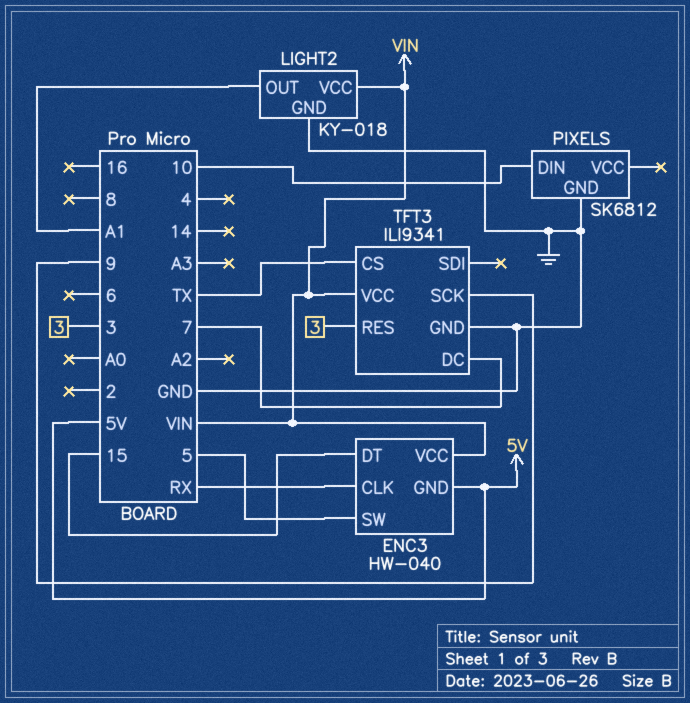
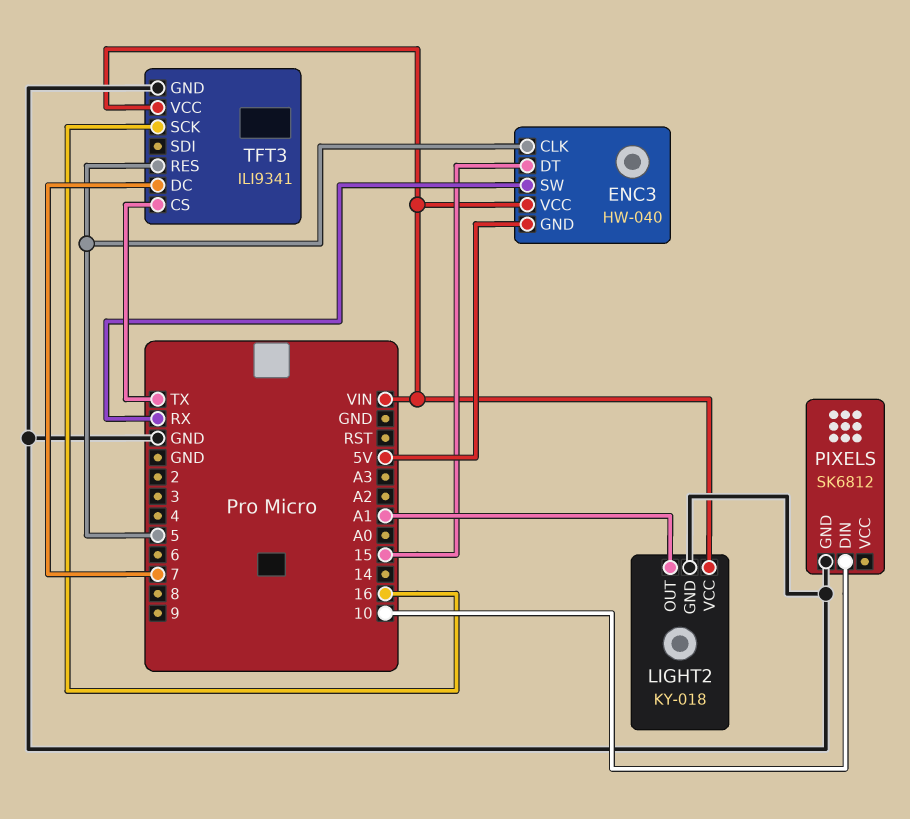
ENC3 pin CLK: RX -> 5
ENC3 pin SW: 5 -> RX
TFT3 pin RES: 3 -> 5
TFT3 pin SCK: 9 -> 16

